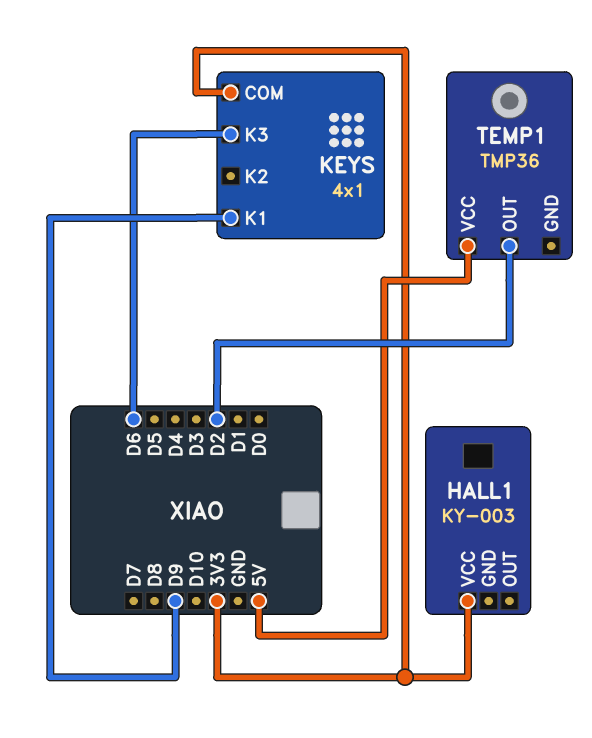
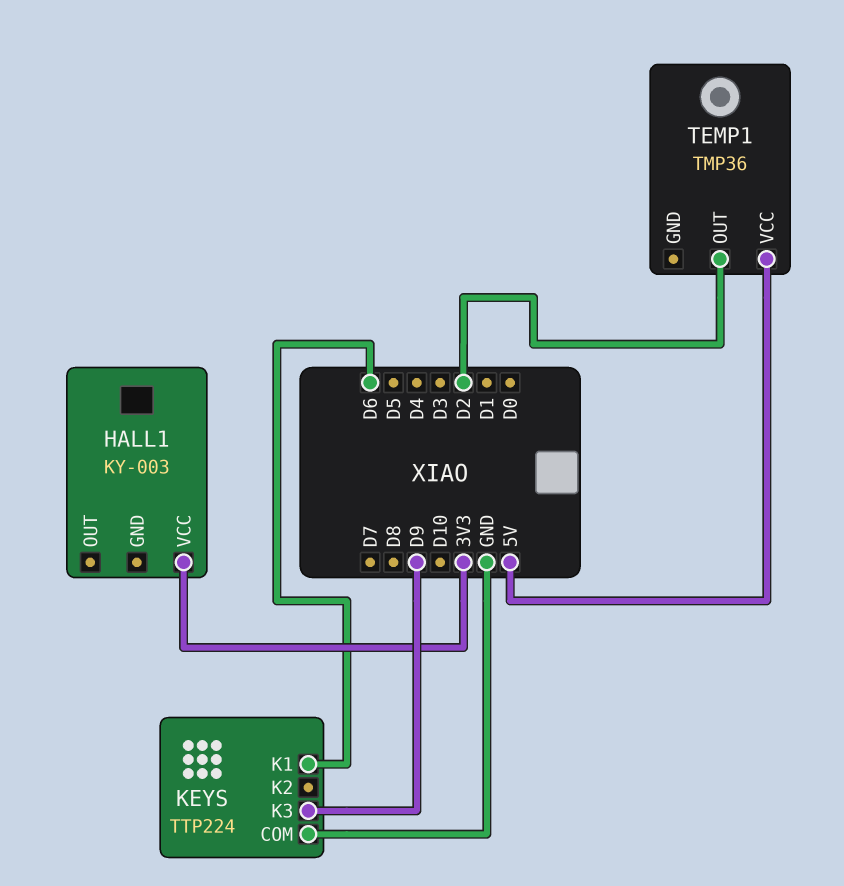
KEYS: 4x1 -> TTP224
KEYS pin COM: 3V3 -> GND
KEYS pin K1: D9 -> D6
KEYS pin K3: D6 -> D9

